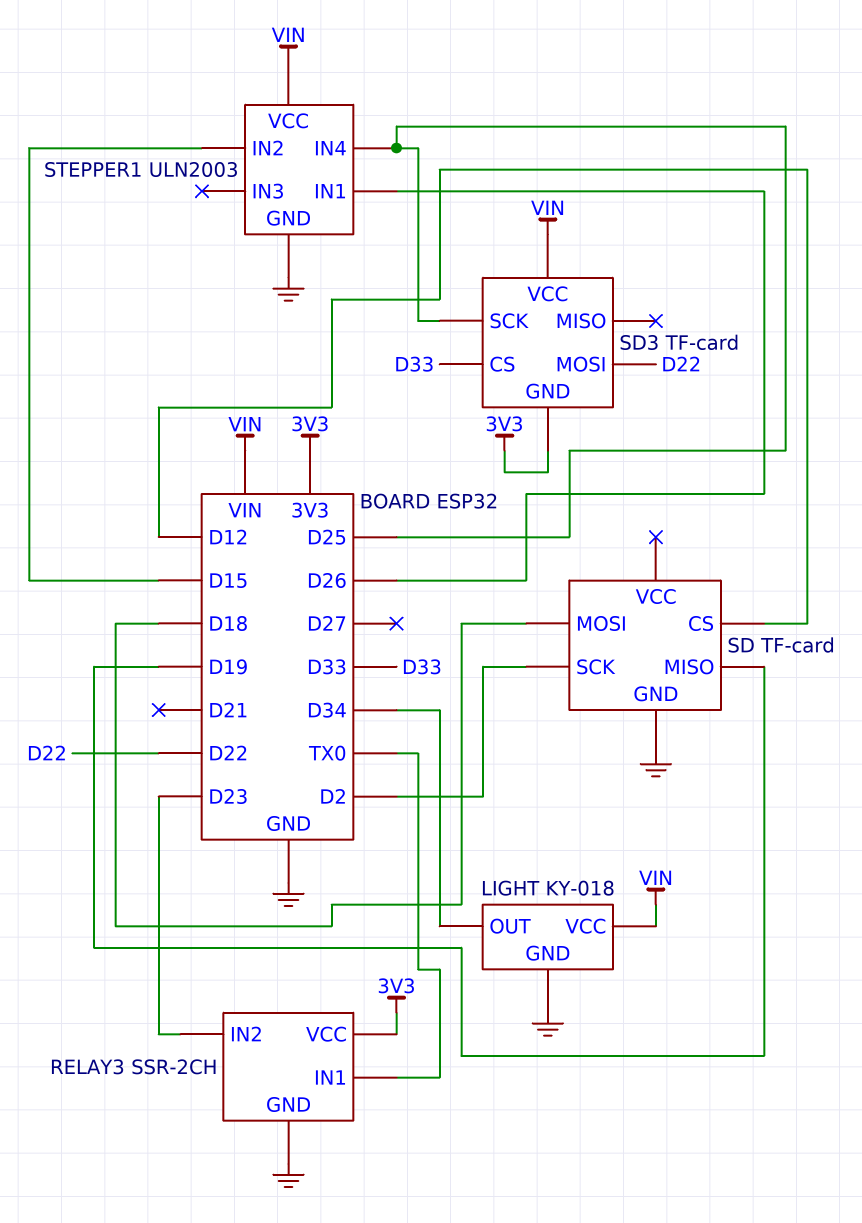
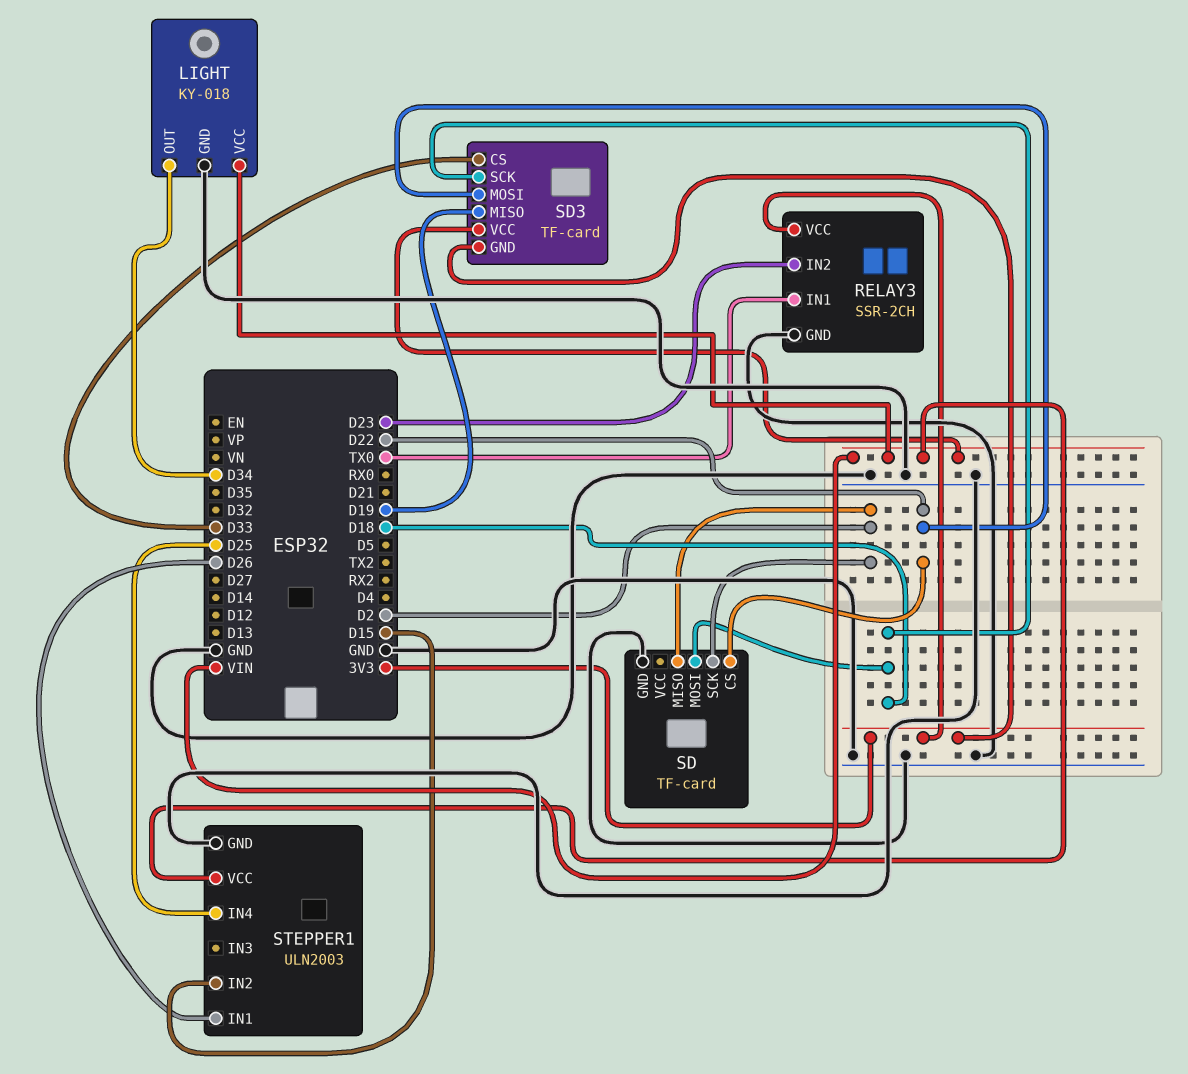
SD pin CS: D12 -> D22
SD pin MISO: D19 -> D2
SD3 pin MISO: none -> D19
SD3 pin SCK: D25 -> D18

